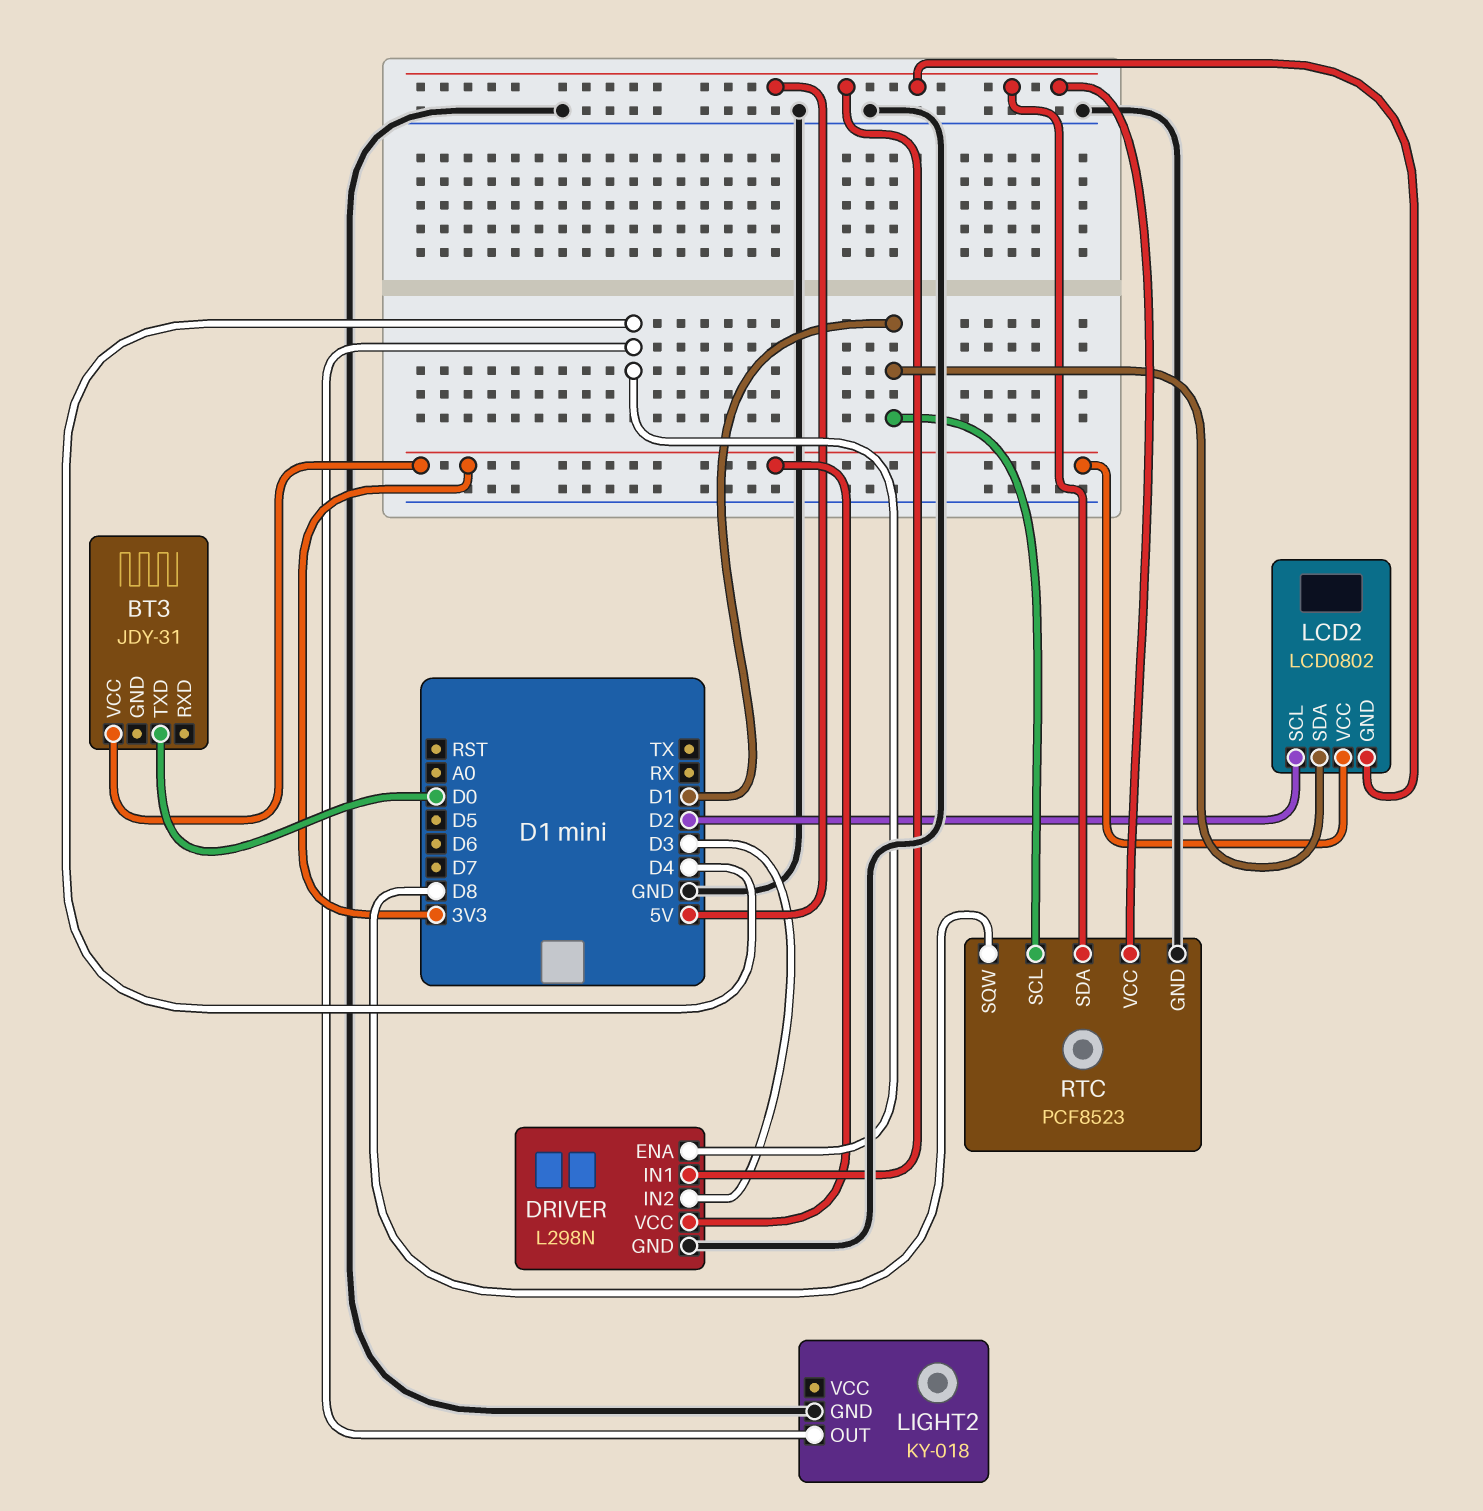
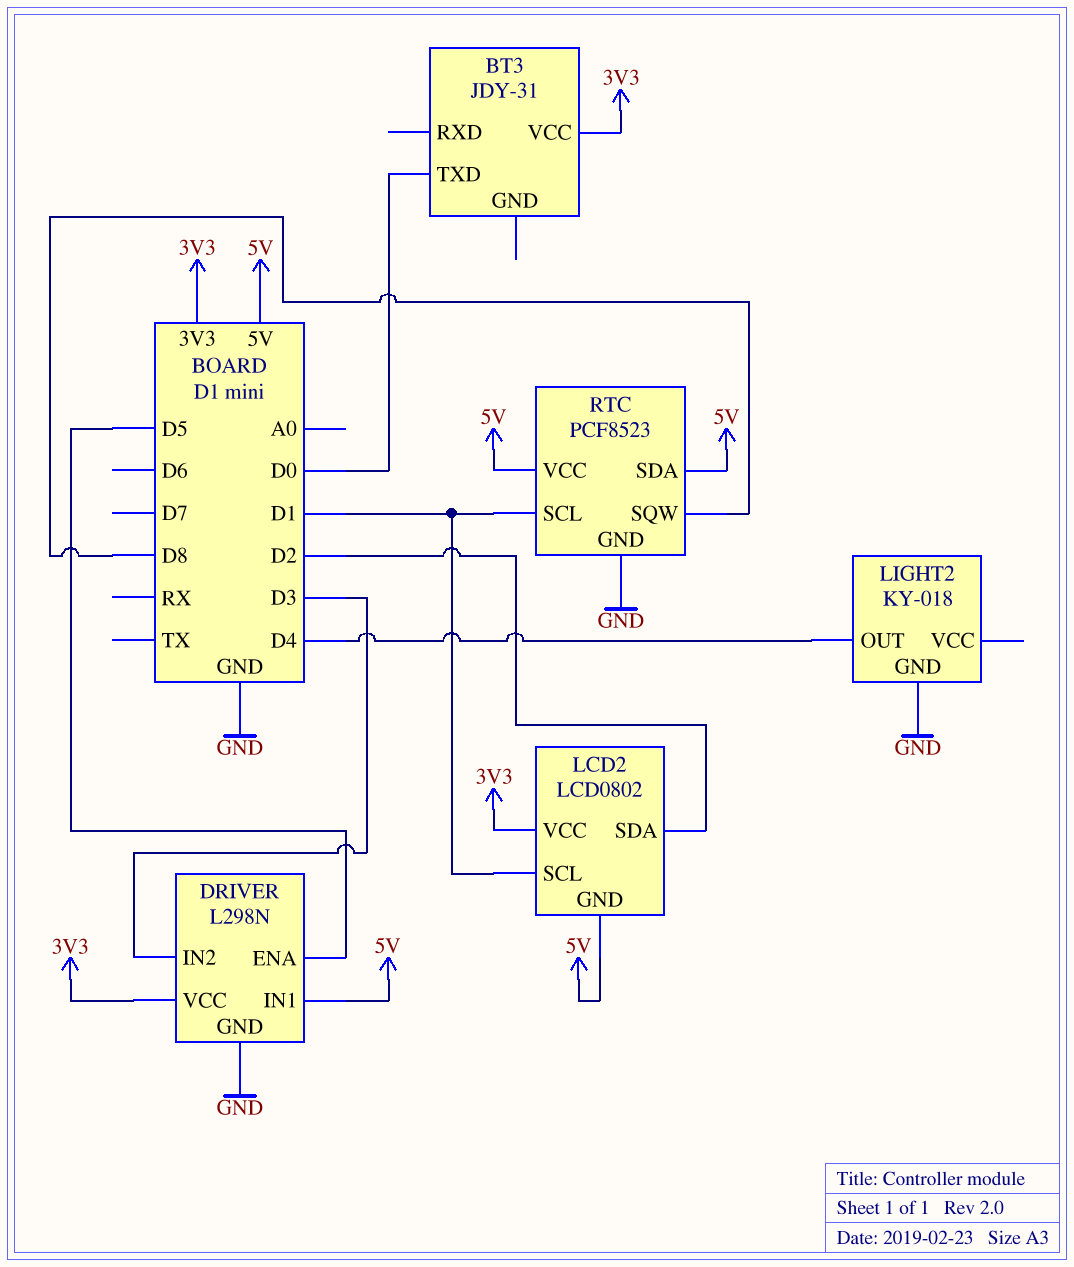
DRIVER pin ENA: D4 -> D5
LCD2 pin SCL: D2 -> D1
LCD2 pin SDA: D1 -> D2

